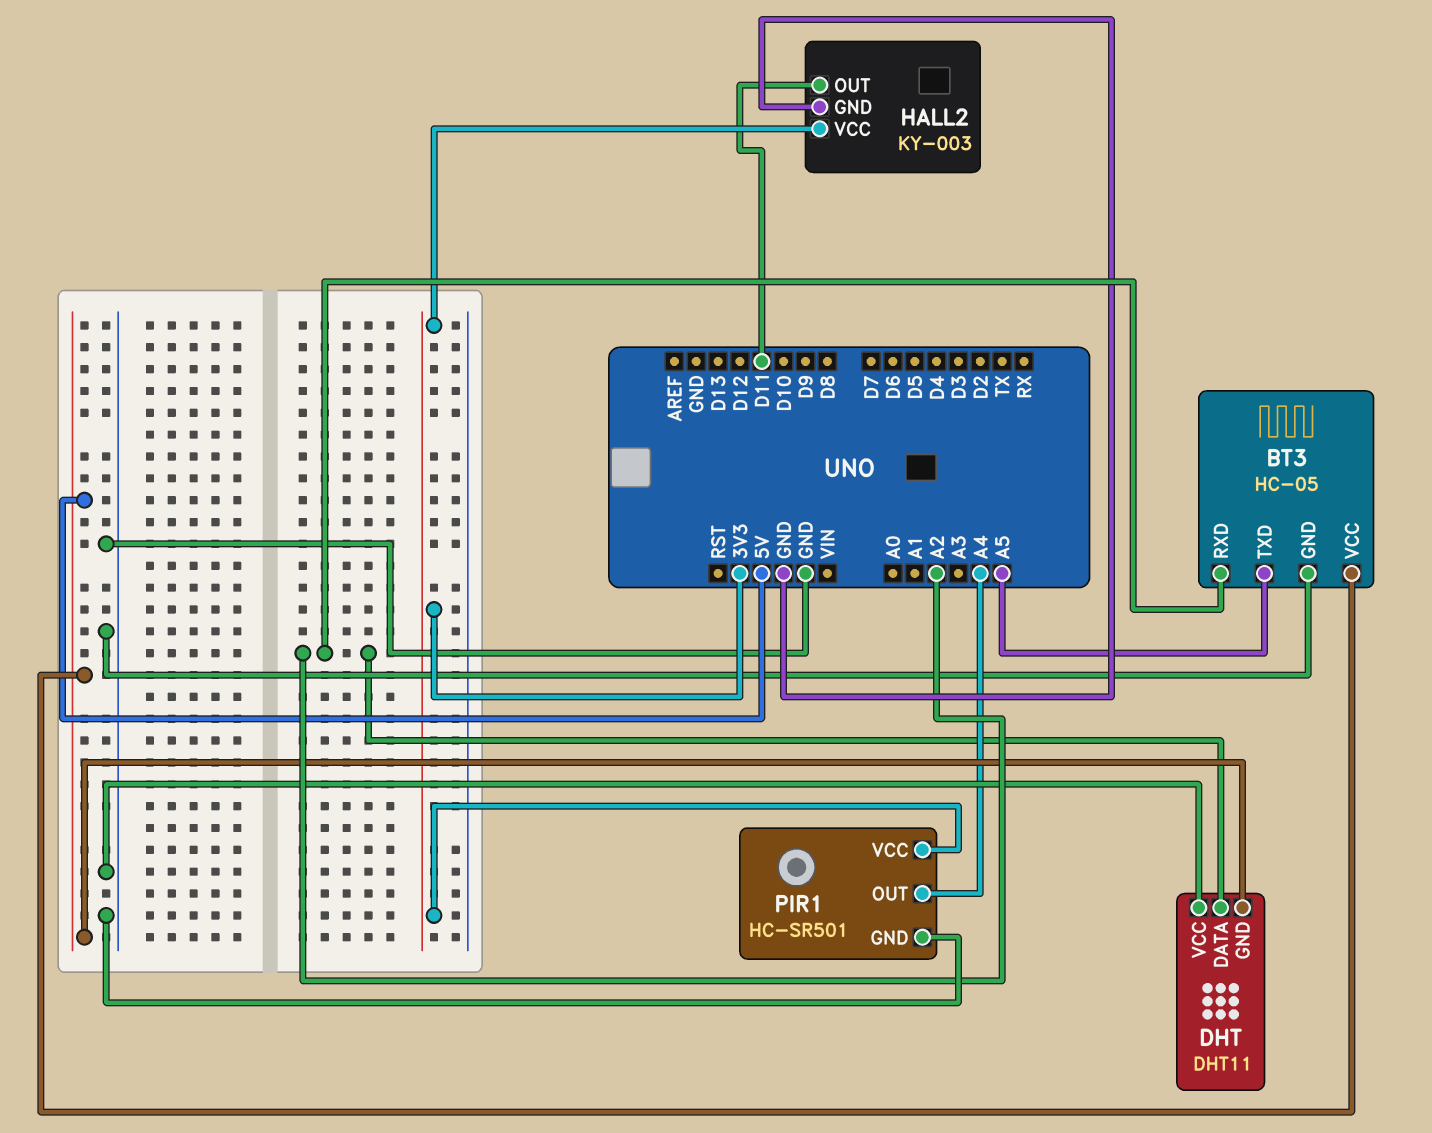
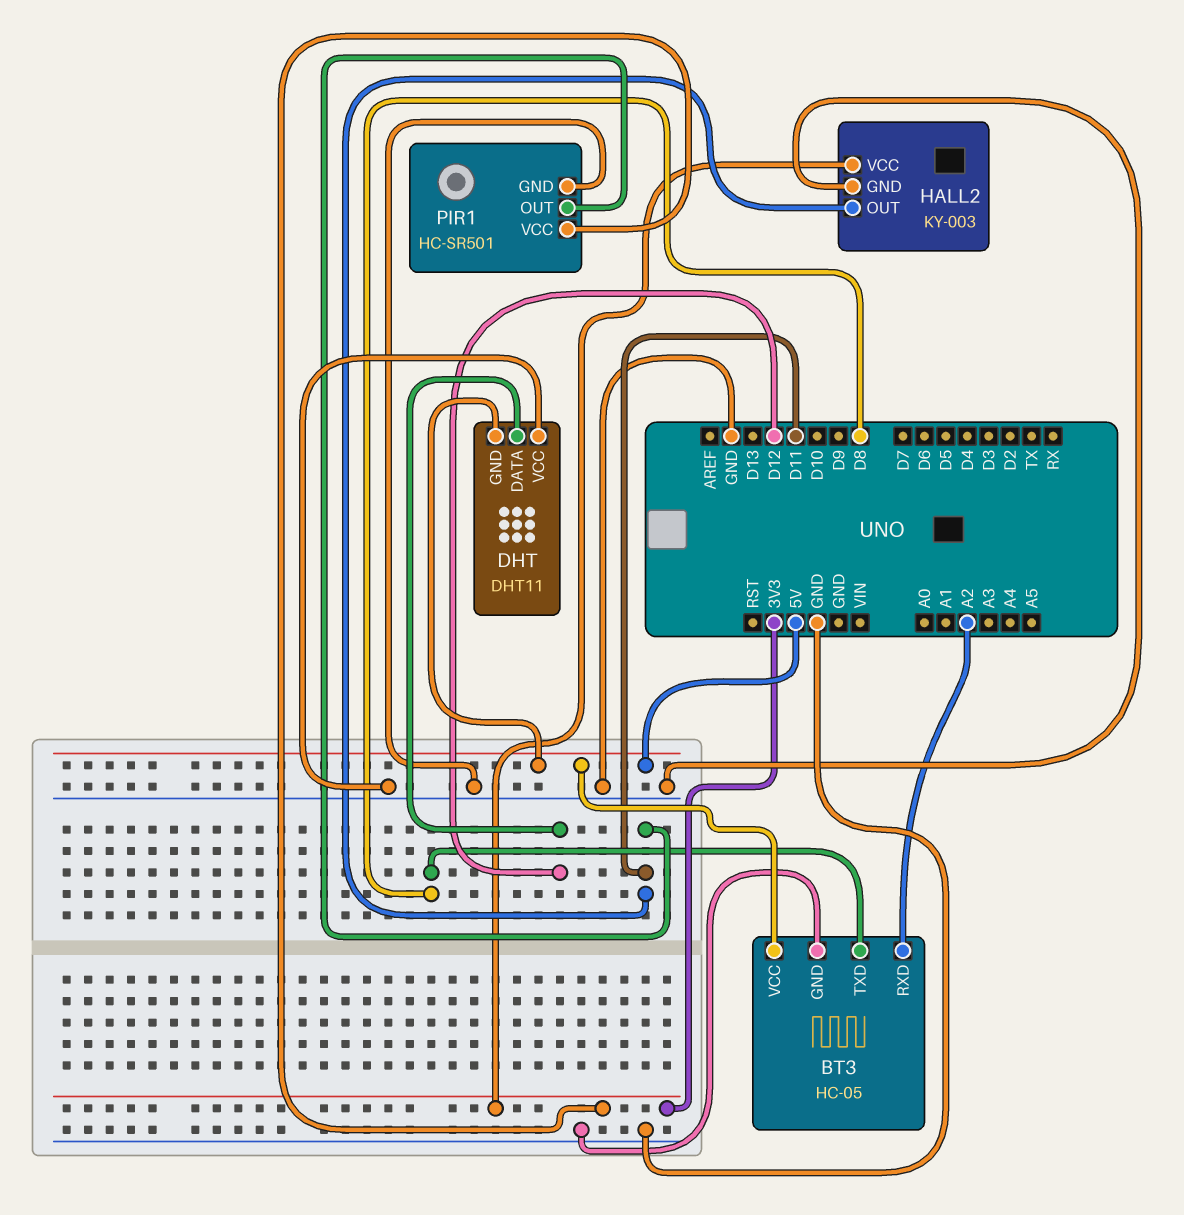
BT3 pin TXD: A5 -> D8
DHT pin DATA: A2 -> D12
PIR1 pin OUT: A4 -> D11

